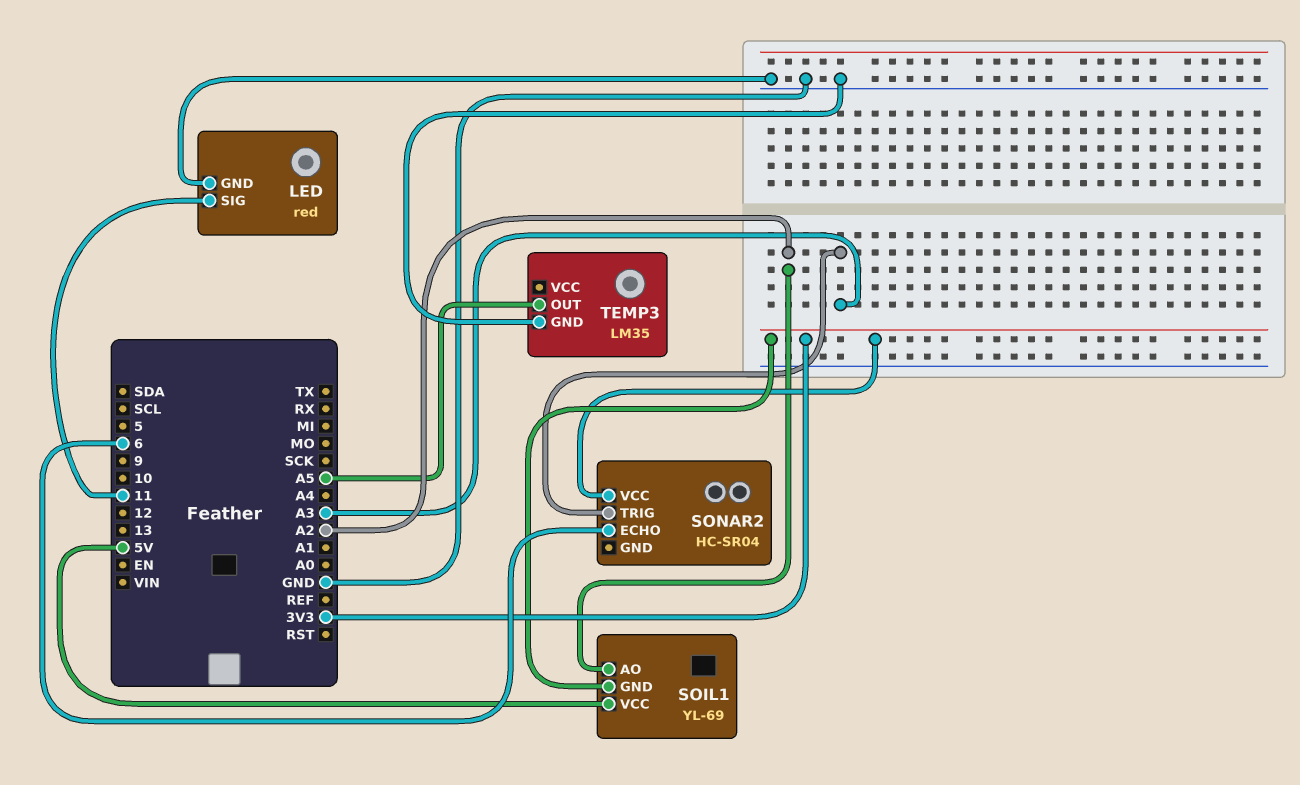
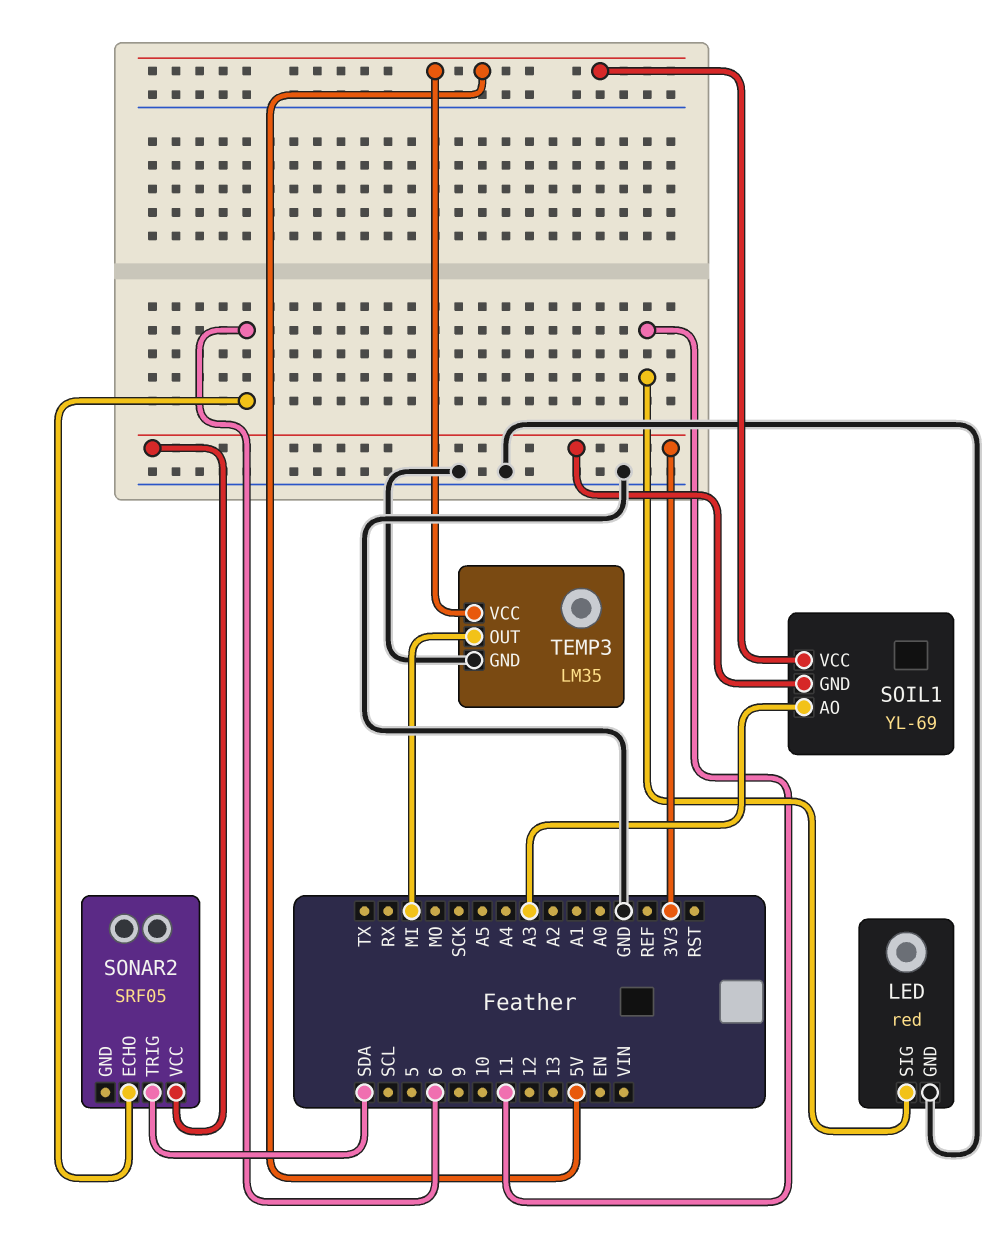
SOIL1 pin AO: A2 -> A3
SONAR2: HC-SR04 -> SRF05
SONAR2 pin TRIG: A3 -> SDA
TEMP3 pin OUT: A5 -> MI
TEMP3 pin VCC: none -> 5V

